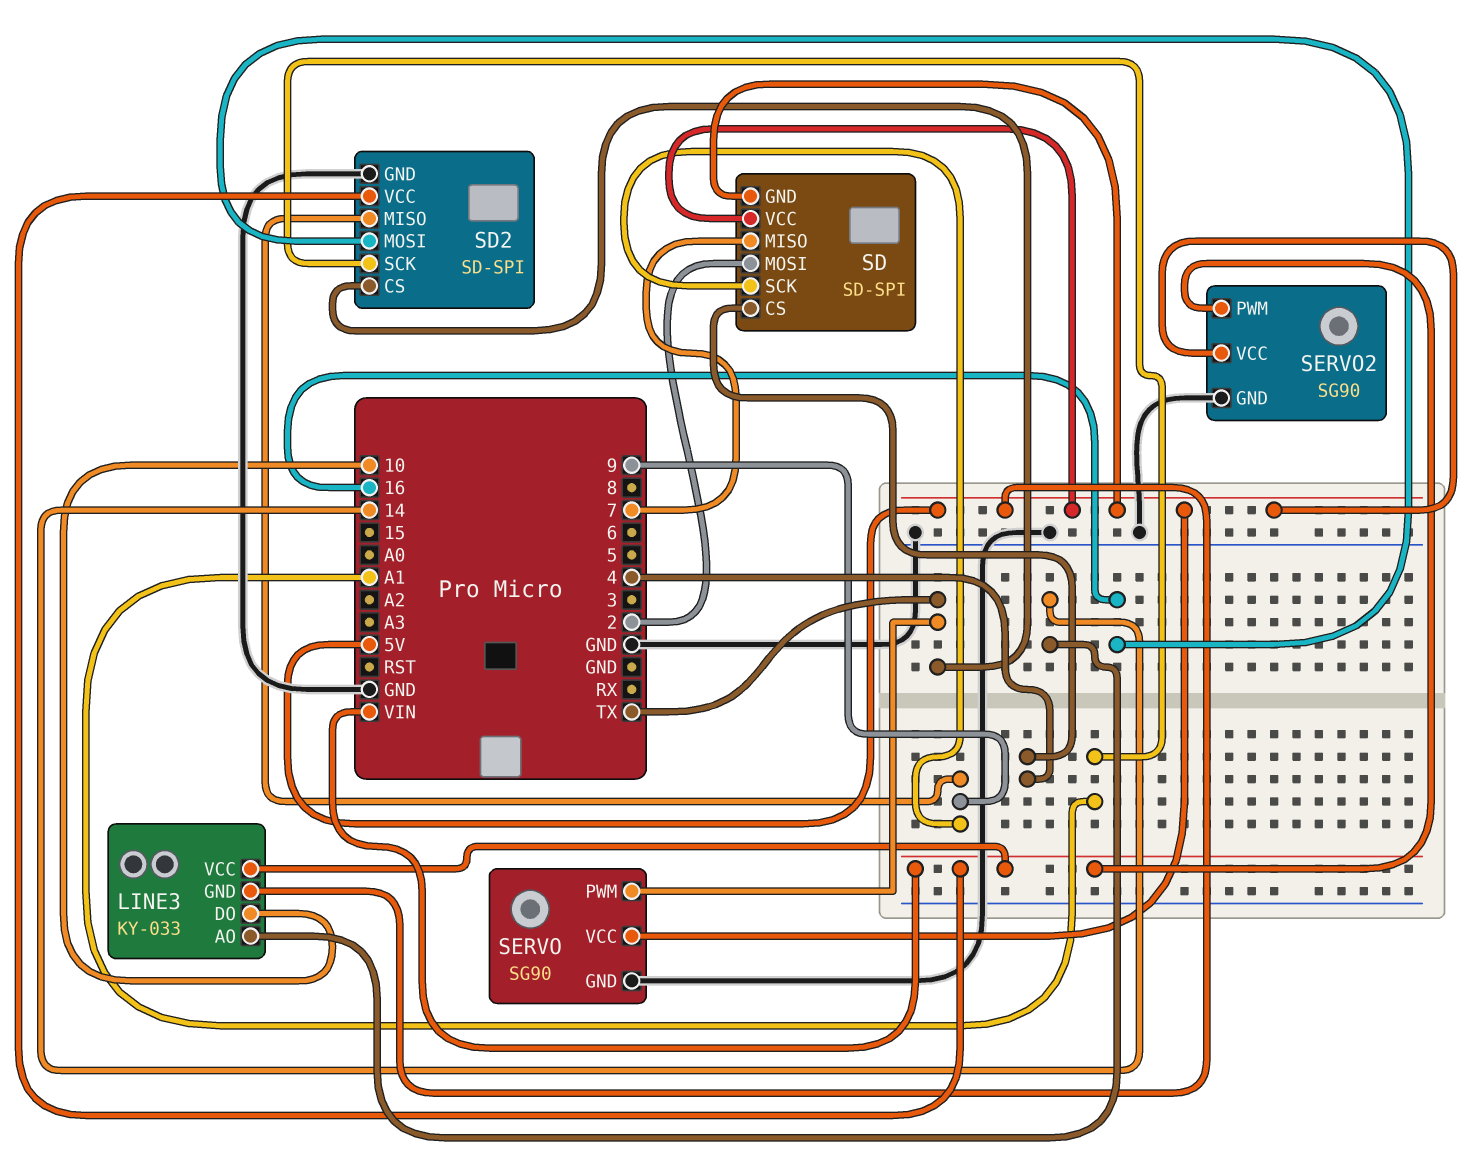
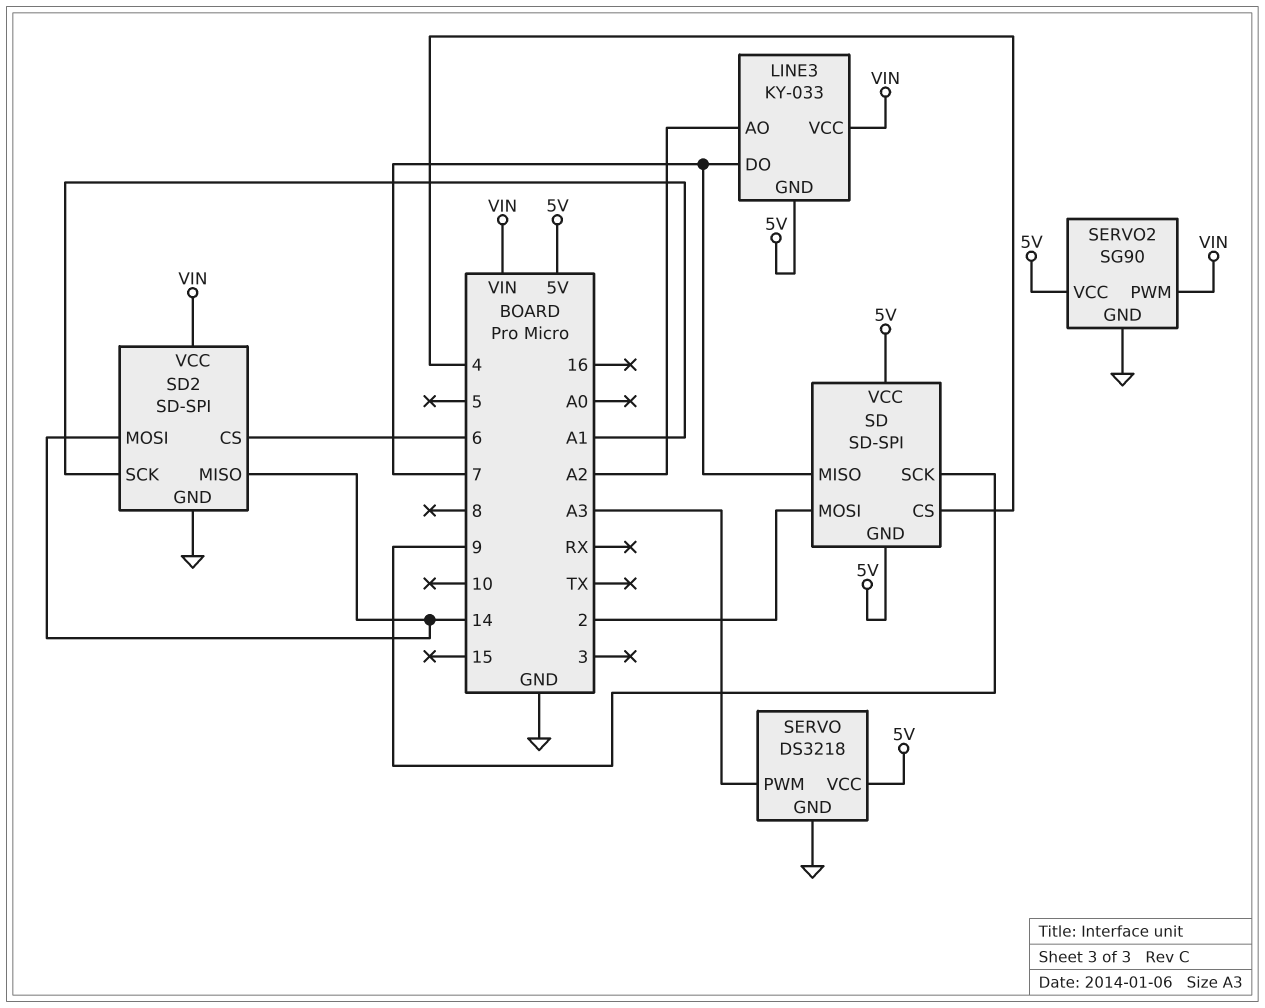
LINE3 pin AO: 14 -> A2
LINE3 pin DO: 10 -> 7
SD2 pin CS: TX -> 6
SD2 pin MISO: 9 -> 14
SD2 pin MOSI: 16 -> 14
SERVO: SG90 -> DS3218
SERVO pin PWM: TX -> A3

